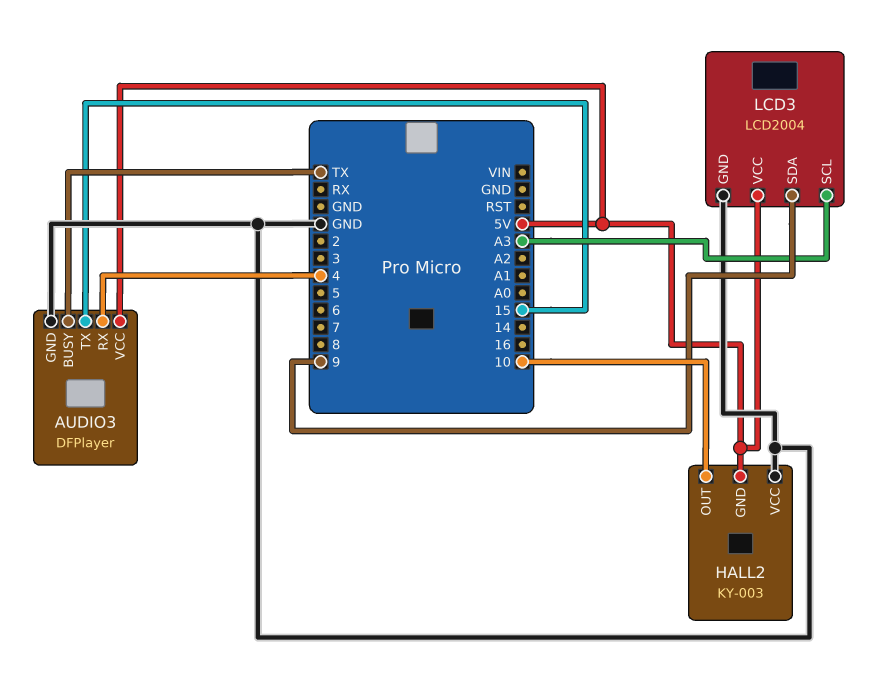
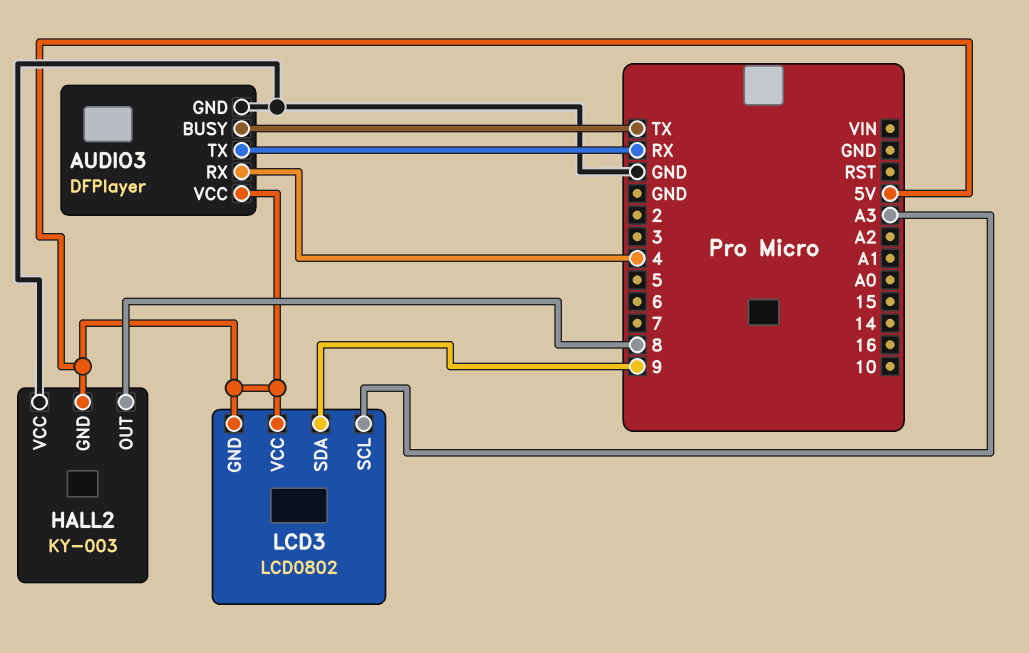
AUDIO3 pin TX: 15 -> RX
HALL2 pin OUT: 10 -> 8
LCD3: LCD2004 -> LCD0802
LCD3 pin GND: GND -> 5V

